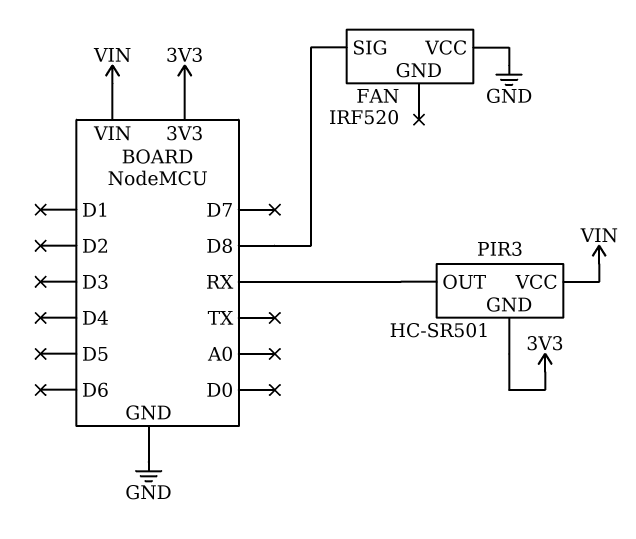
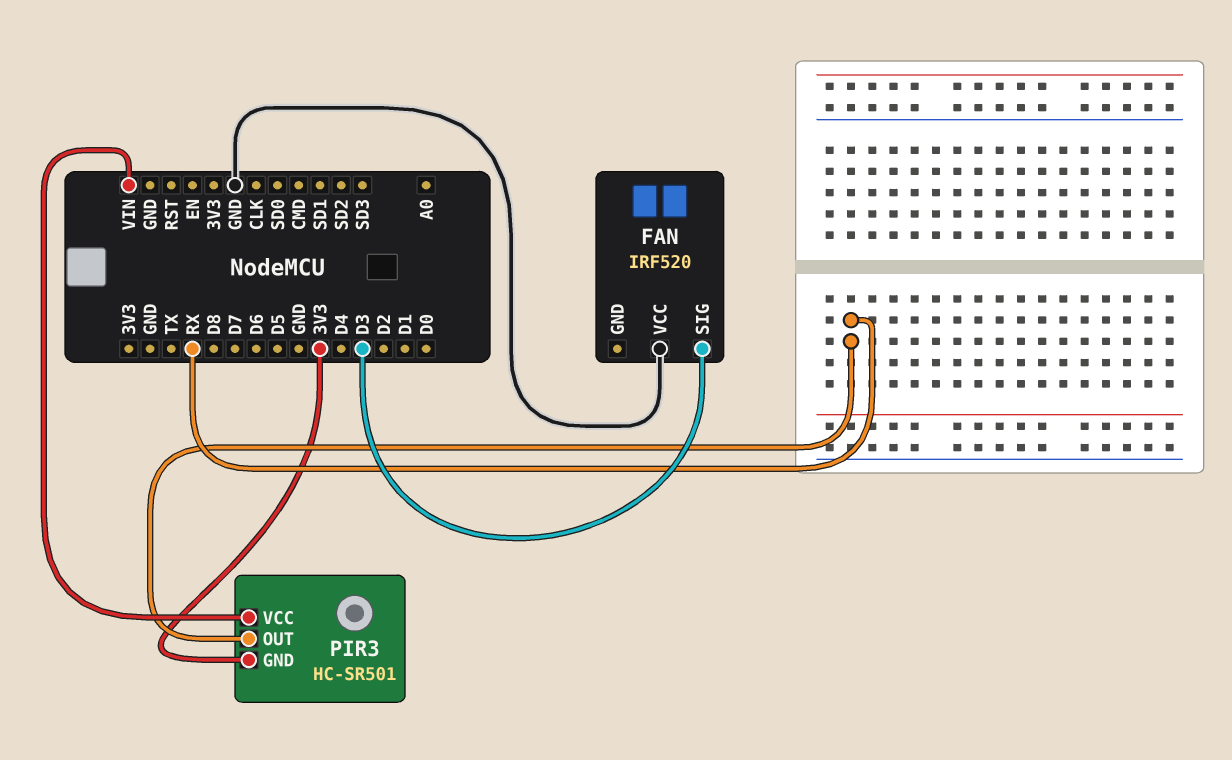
FAN pin SIG: D8 -> D3

